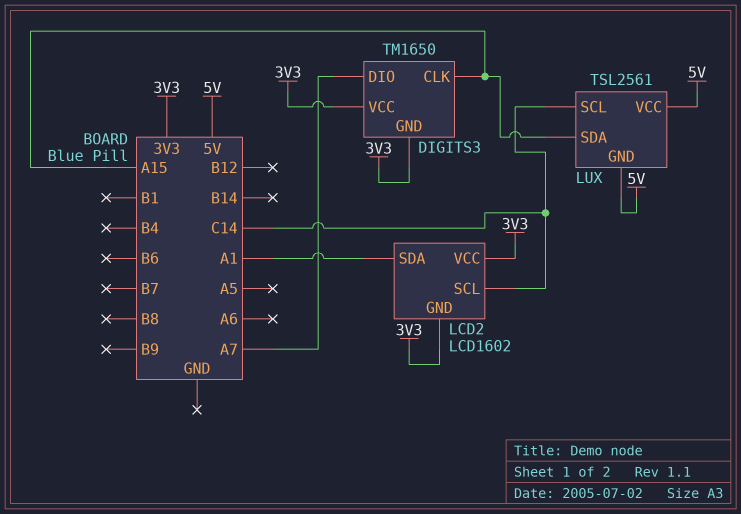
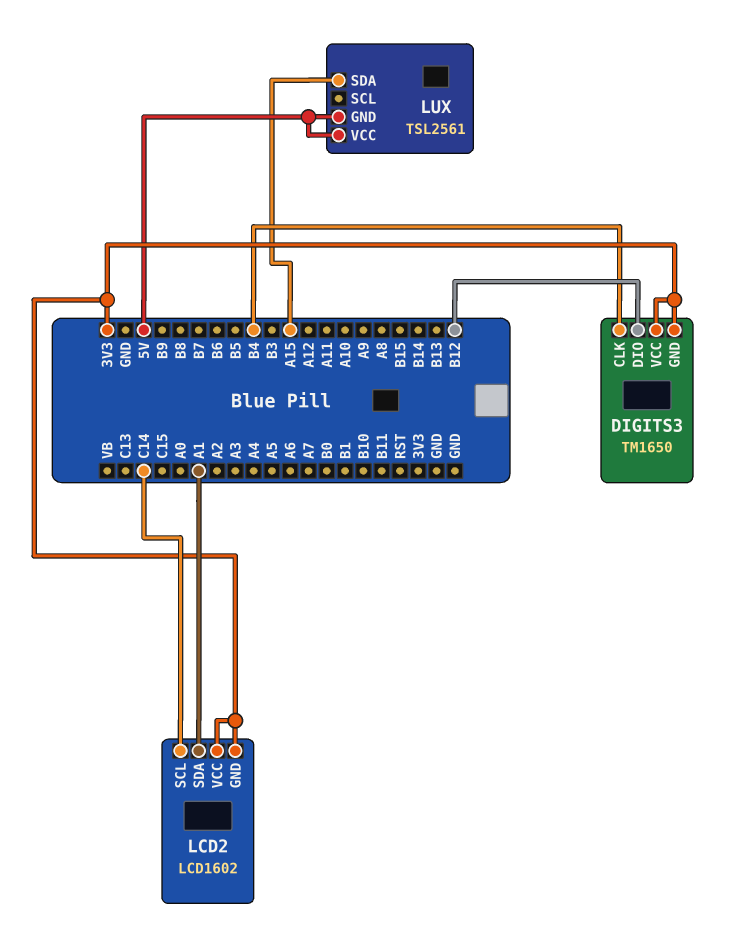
DIGITS3 pin CLK: A15 -> B4
DIGITS3 pin DIO: A7 -> B12
LUX pin SCL: C14 -> none

